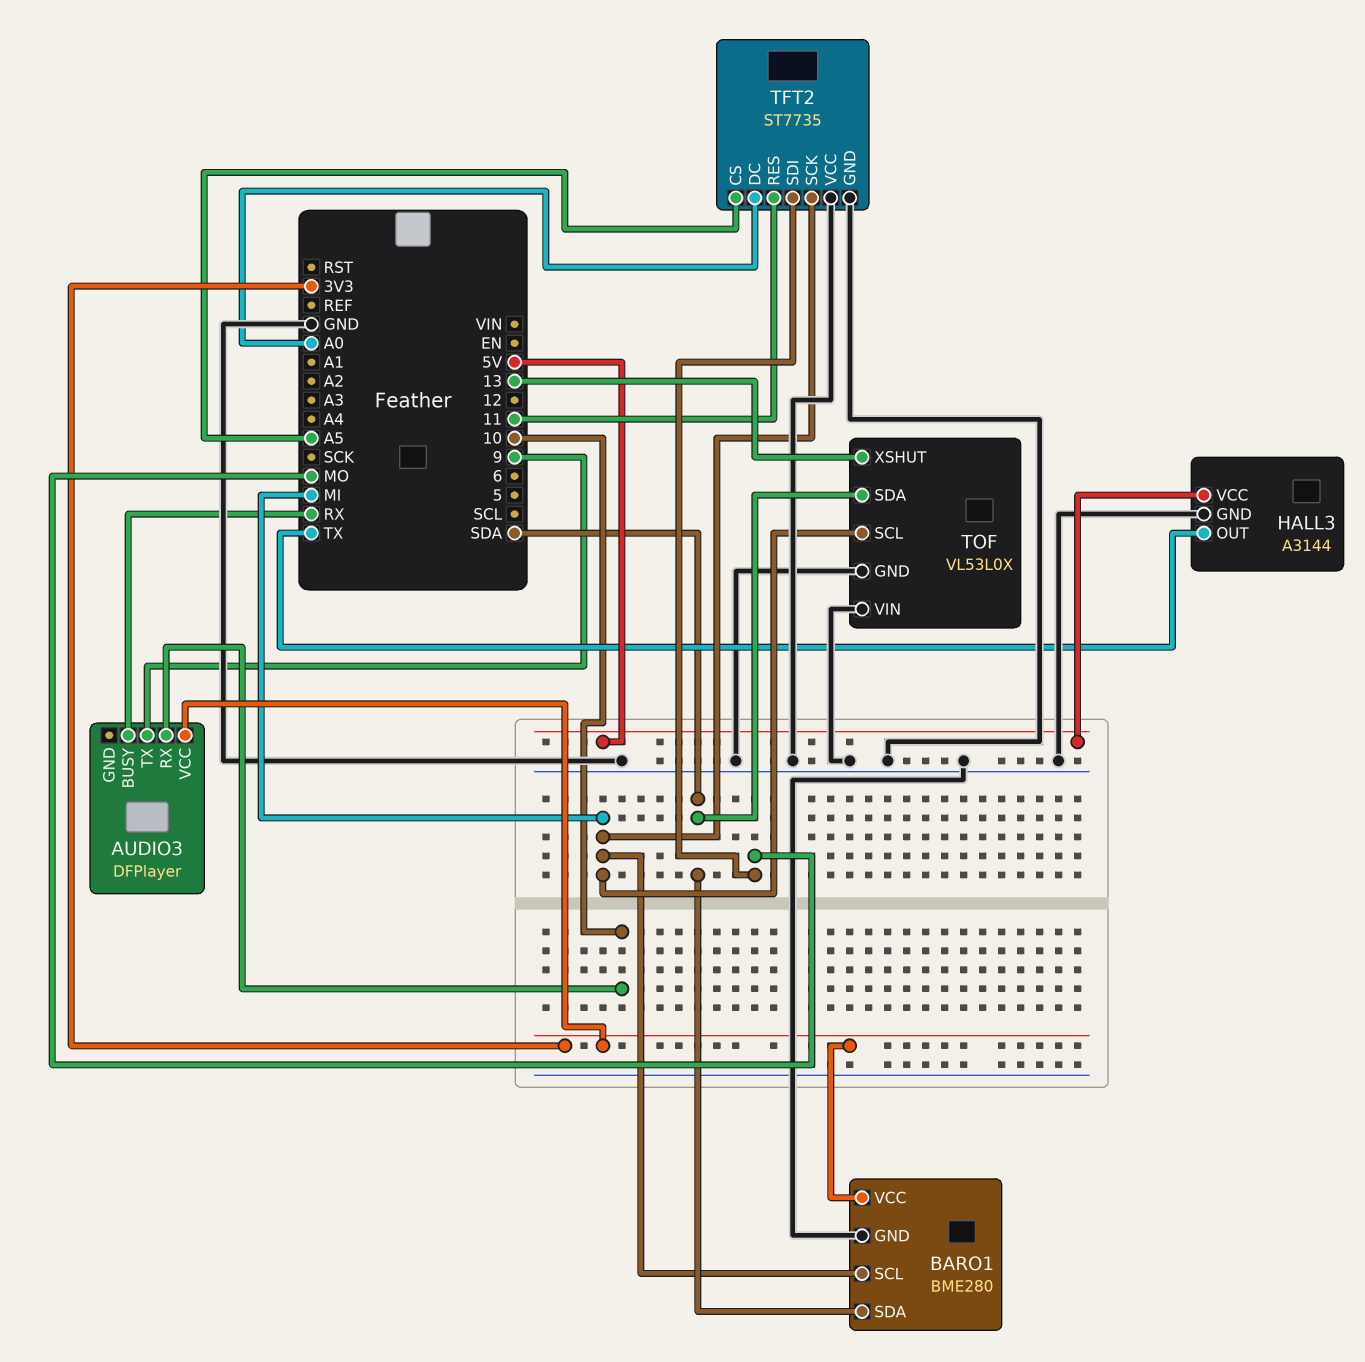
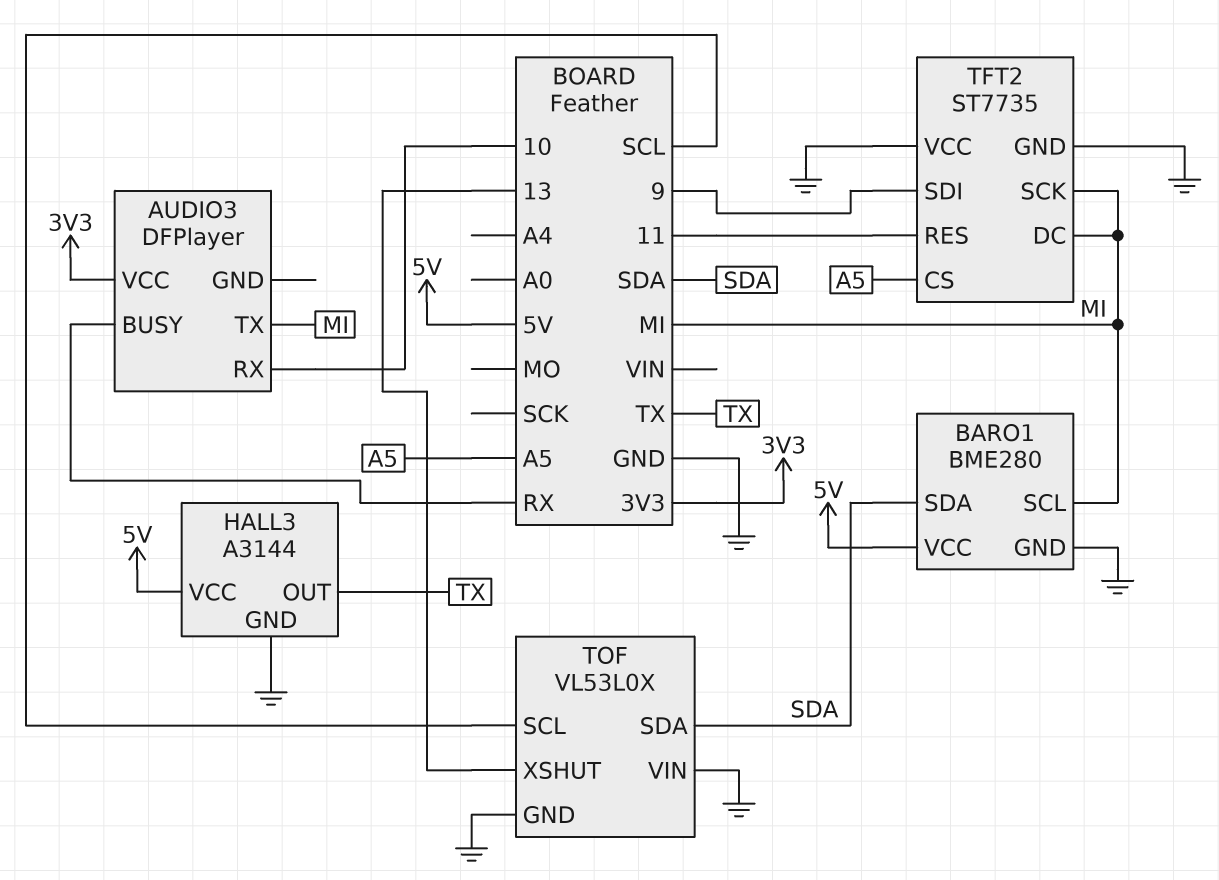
AUDIO3 pin TX: 9 -> MI
BARO1 pin VCC: 3V3 -> 5V
TFT2 pin DC: A0 -> MI
TFT2 pin SDI: MO -> 9
TOF pin SCL: MI -> SCL

